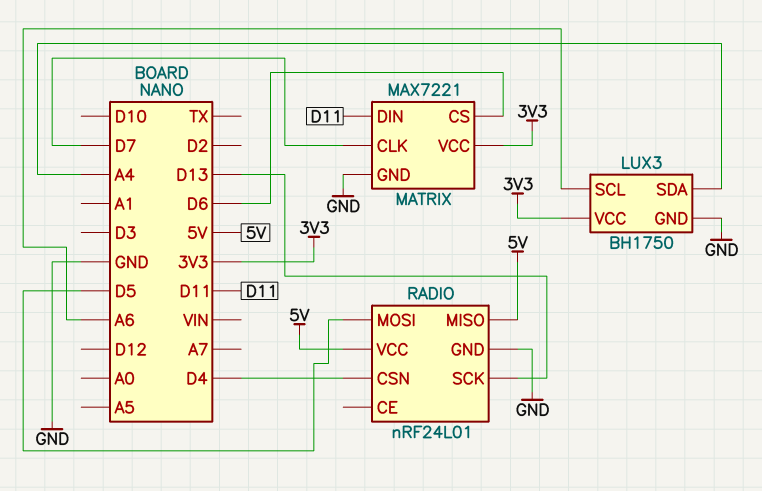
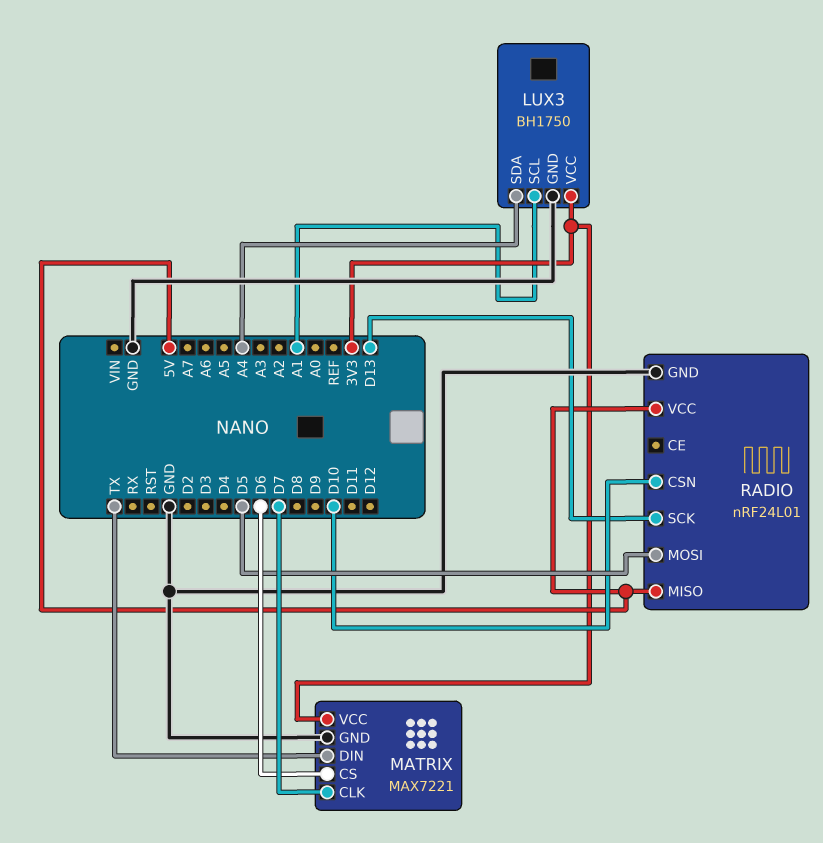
LUX3 pin SCL: A6 -> A1
MATRIX pin DIN: D11 -> TX
RADIO pin CSN: D4 -> D10

